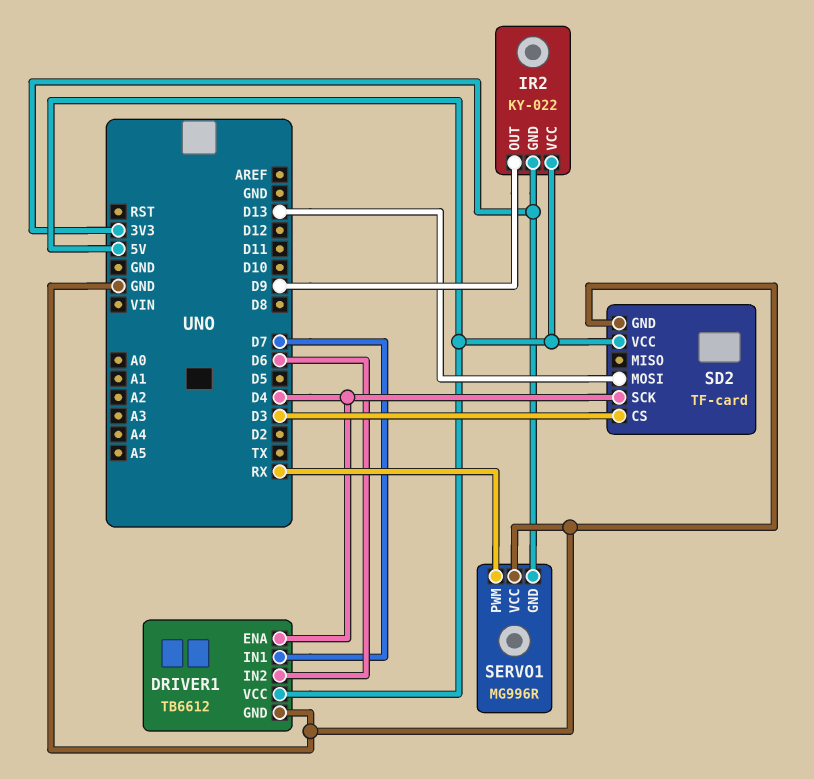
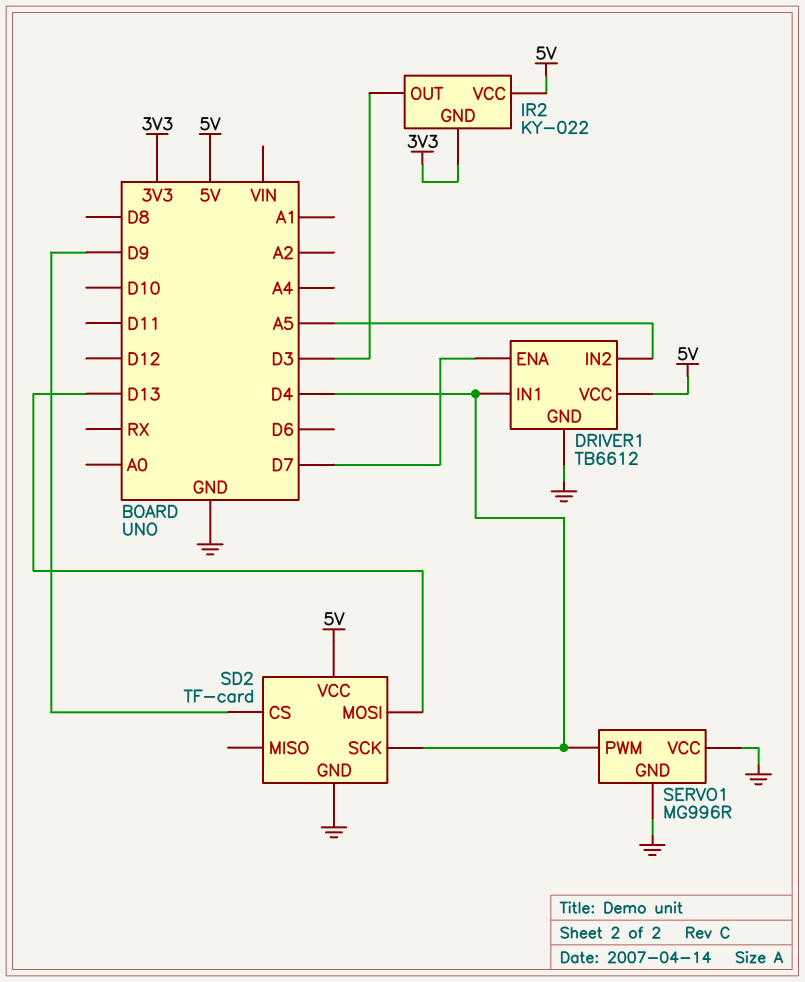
DRIVER1 pin ENA: D4 -> D7
DRIVER1 pin IN1: D7 -> D4
DRIVER1 pin IN2: D6 -> A5
IR2 pin OUT: D9 -> D3
SD2 pin CS: D3 -> D9
SERVO1 pin GND: 3V3 -> GND
SERVO1 pin PWM: RX -> D4

